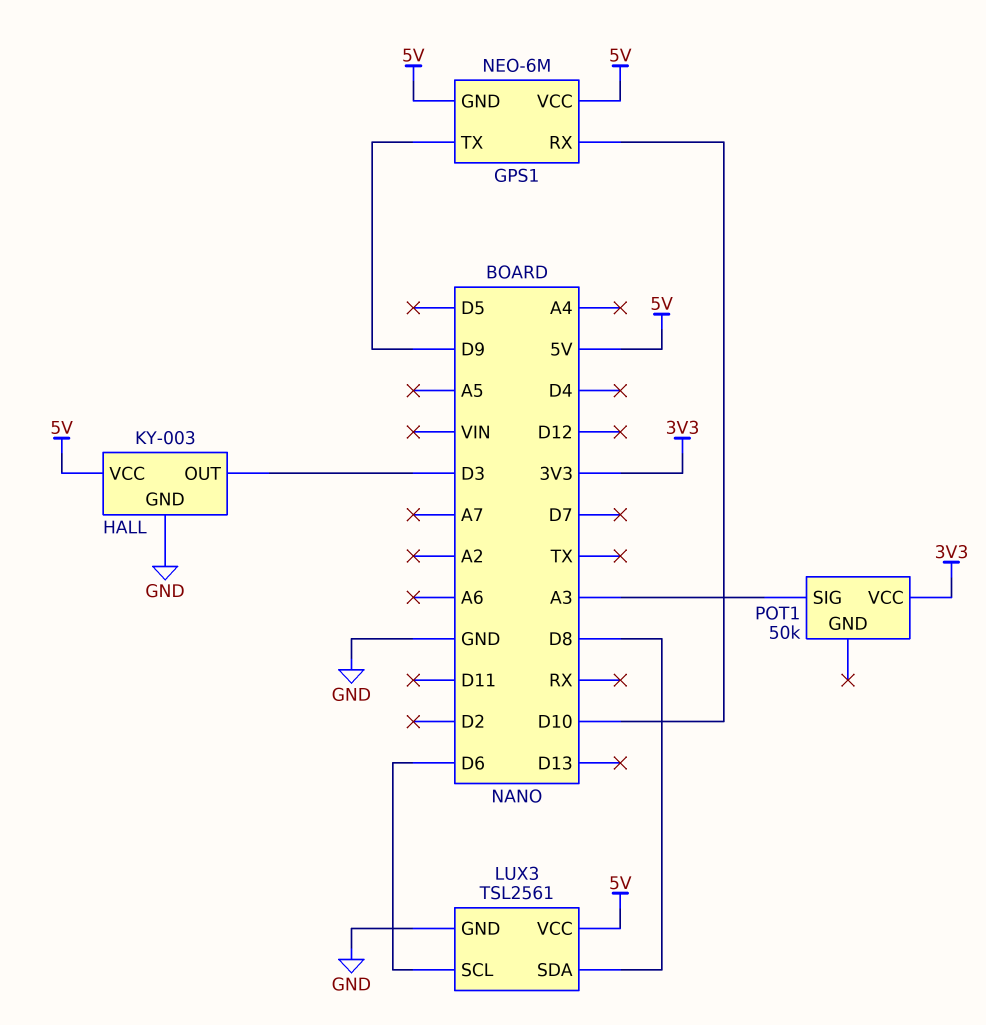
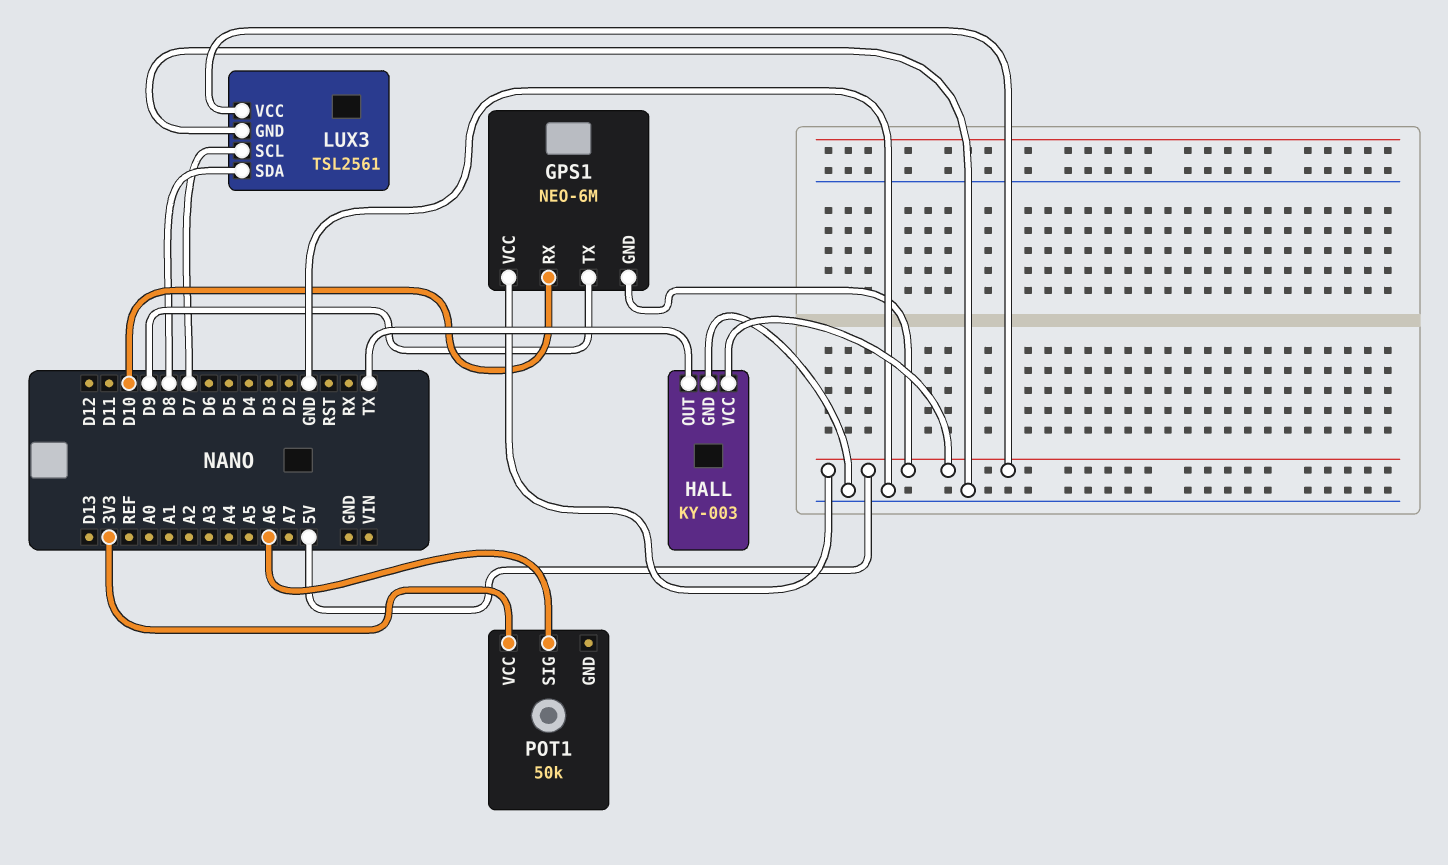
HALL pin OUT: D3 -> TX
LUX3 pin SCL: D6 -> D7
POT1 pin SIG: A3 -> A6

